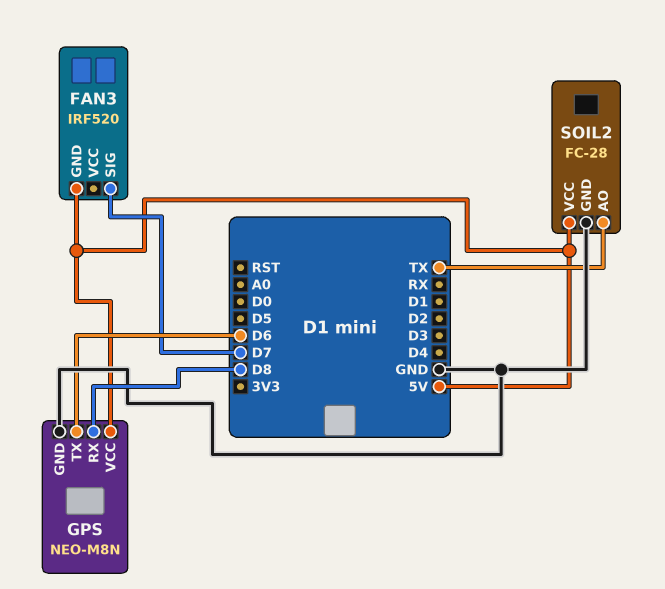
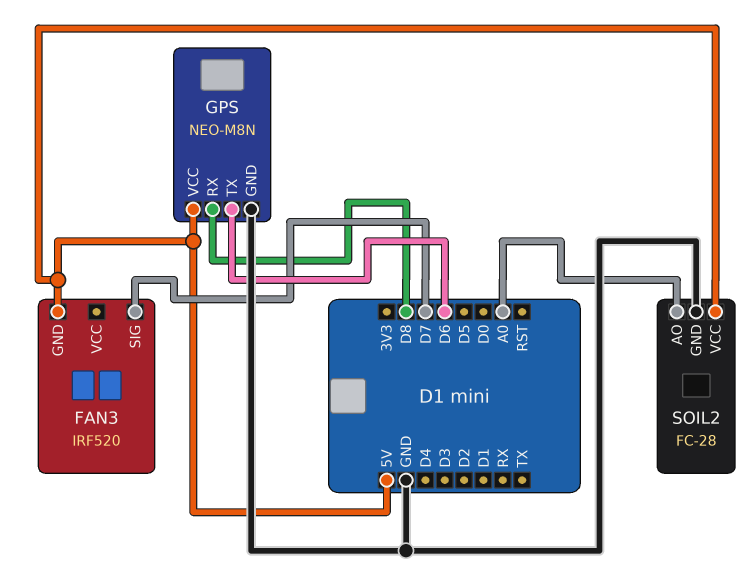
SOIL2 pin AO: TX -> A0

